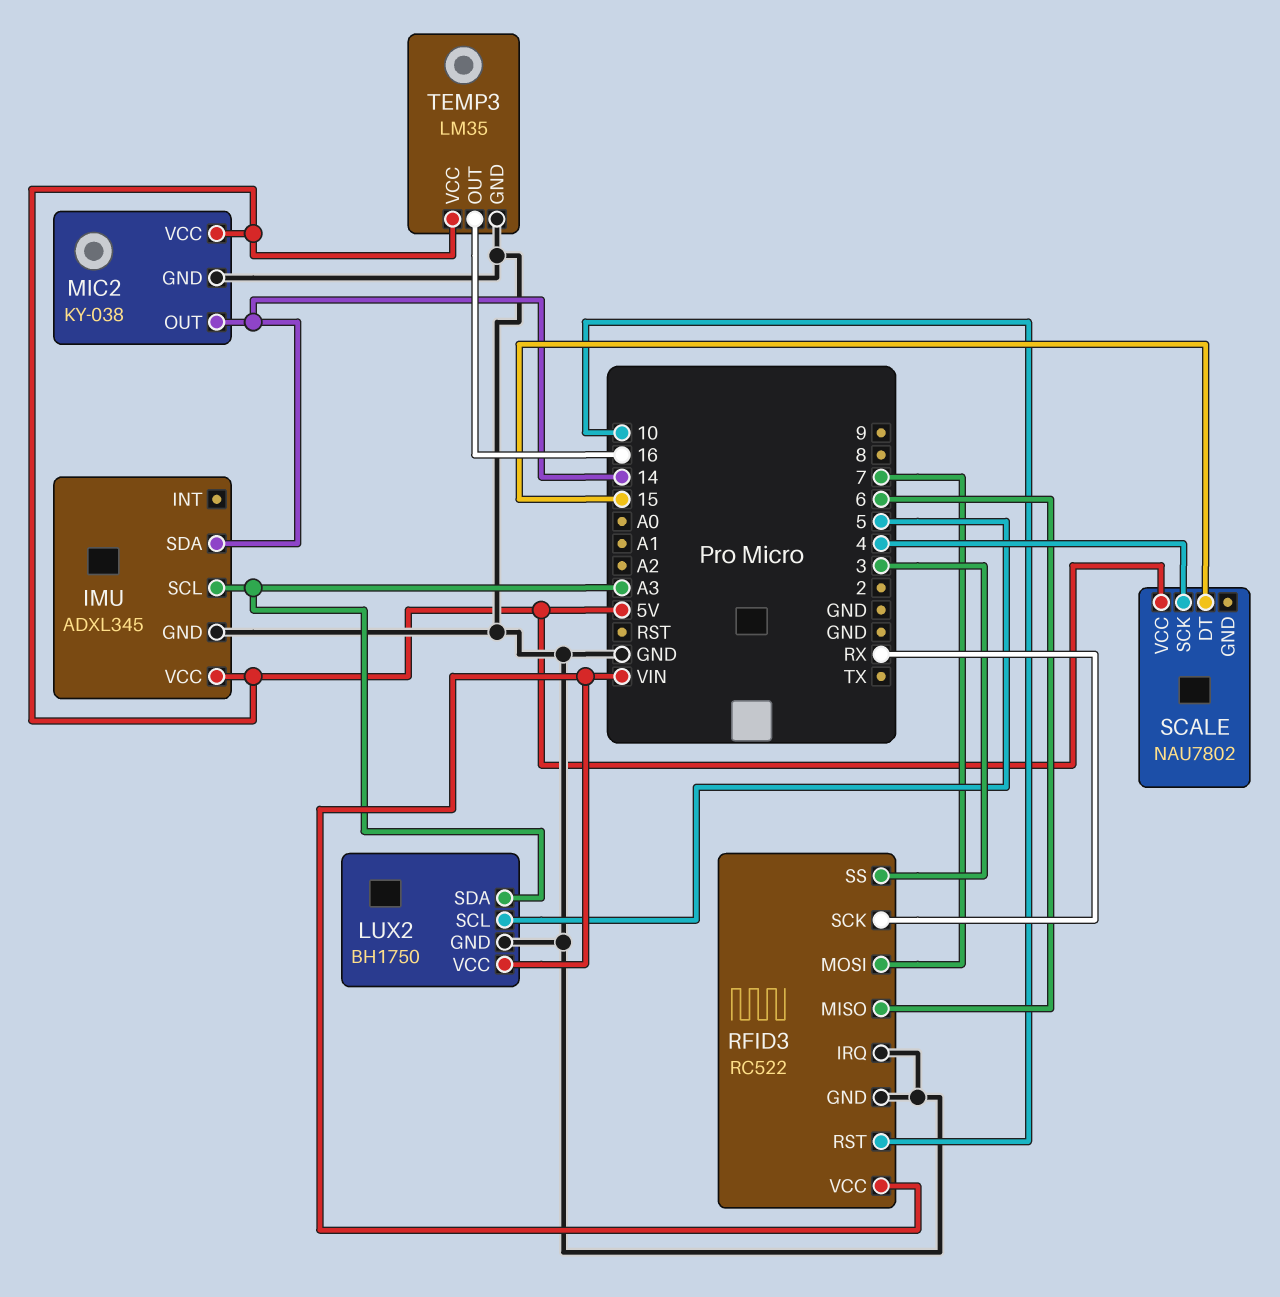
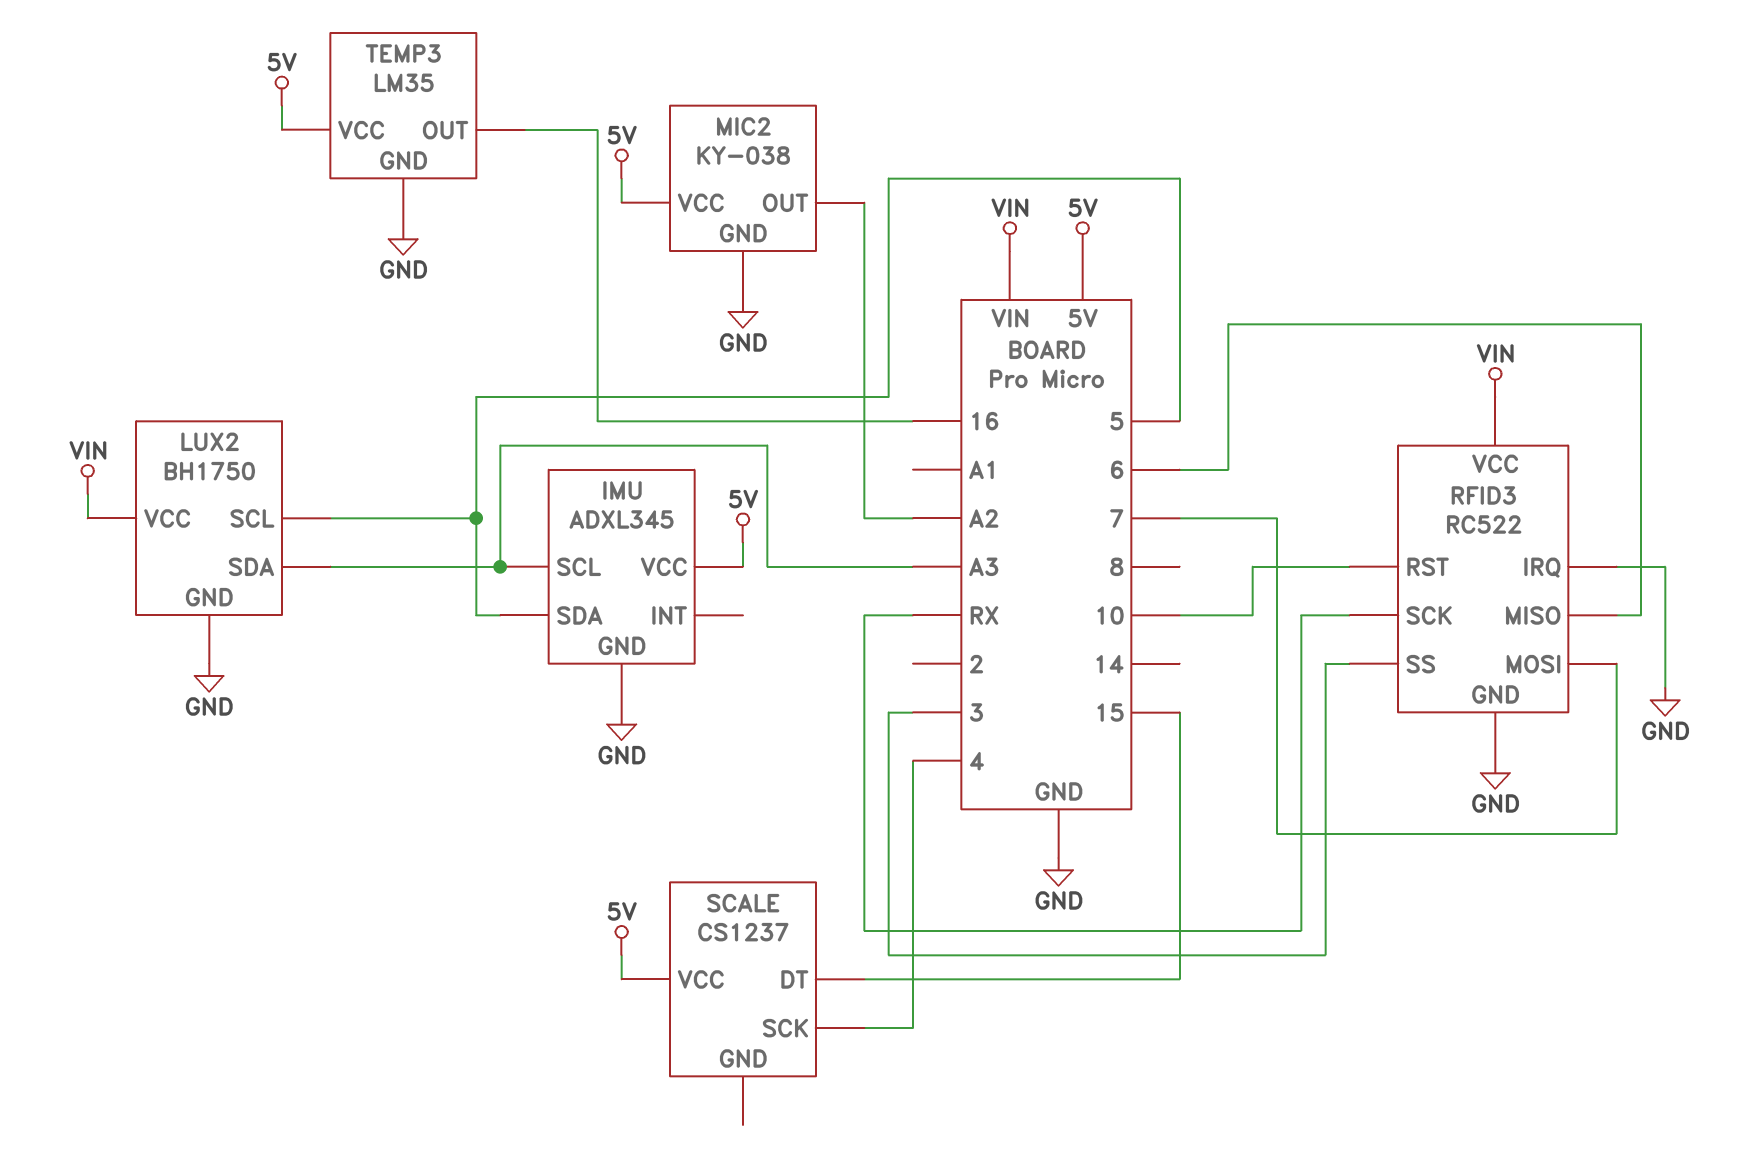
IMU pin SDA: 14 -> 5
MIC2 pin OUT: 14 -> A2
SCALE: NAU7802 -> CS1237

